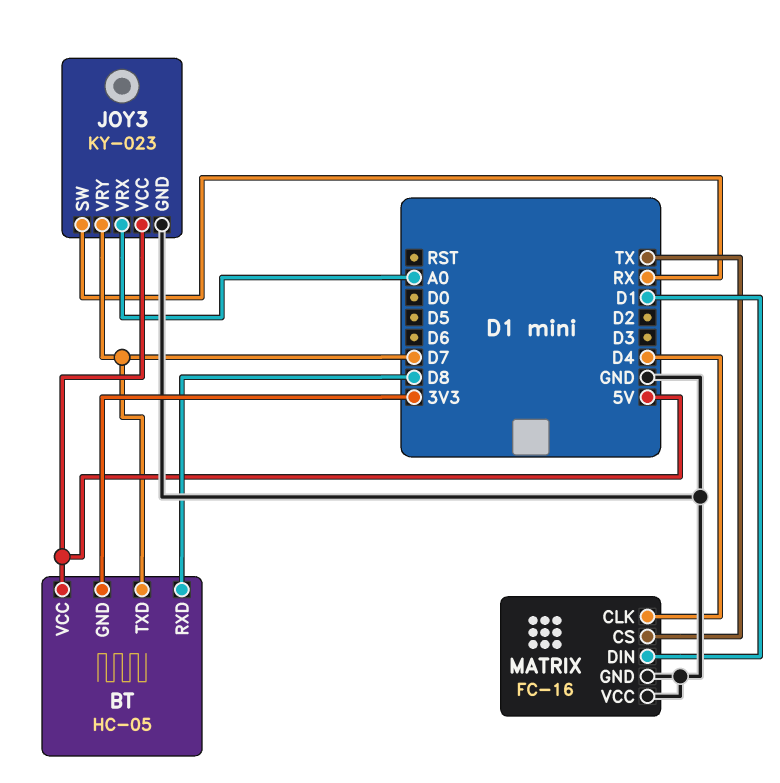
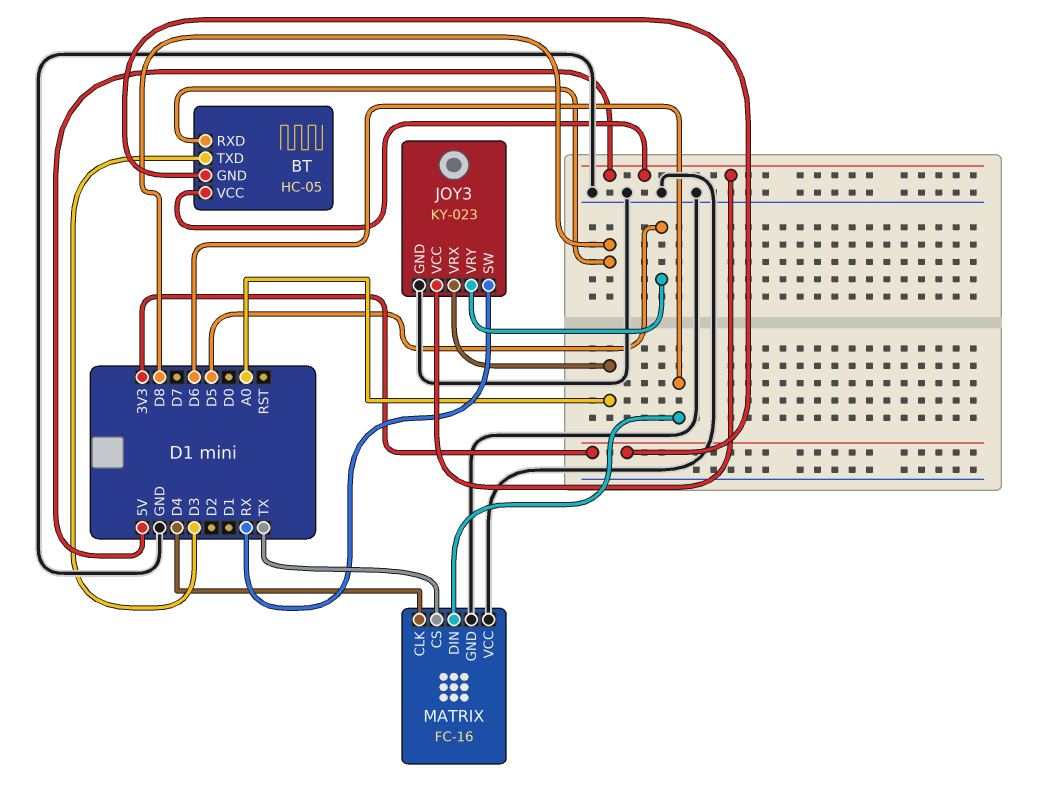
BT pin TXD: D7 -> D3
JOY3 pin VRY: D7 -> D5
MATRIX pin DIN: D1 -> D6

